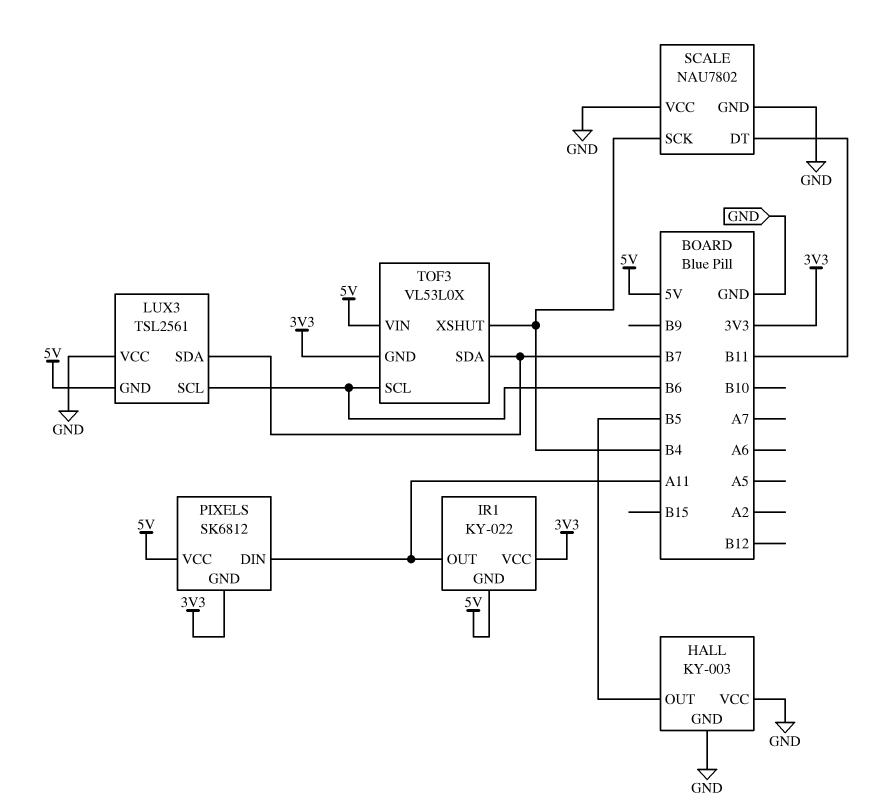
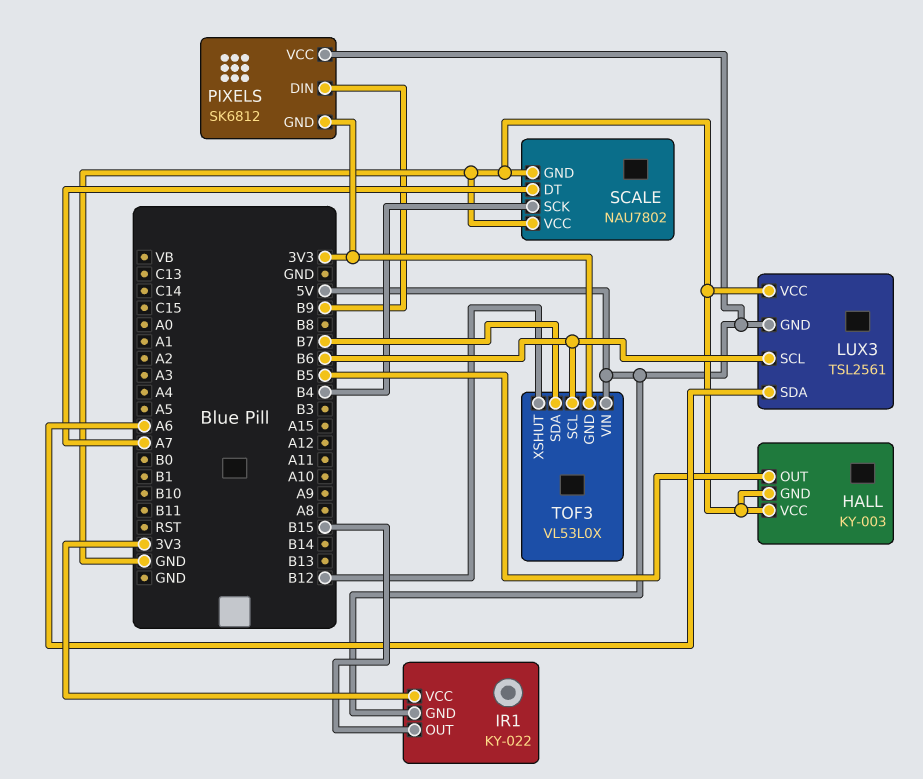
IR1 pin OUT: A11 -> B15
LUX3 pin SDA: B7 -> A6
PIXELS pin DIN: A11 -> B9
SCALE pin DT: B11 -> A7
TOF3 pin XSHUT: B4 -> B12

